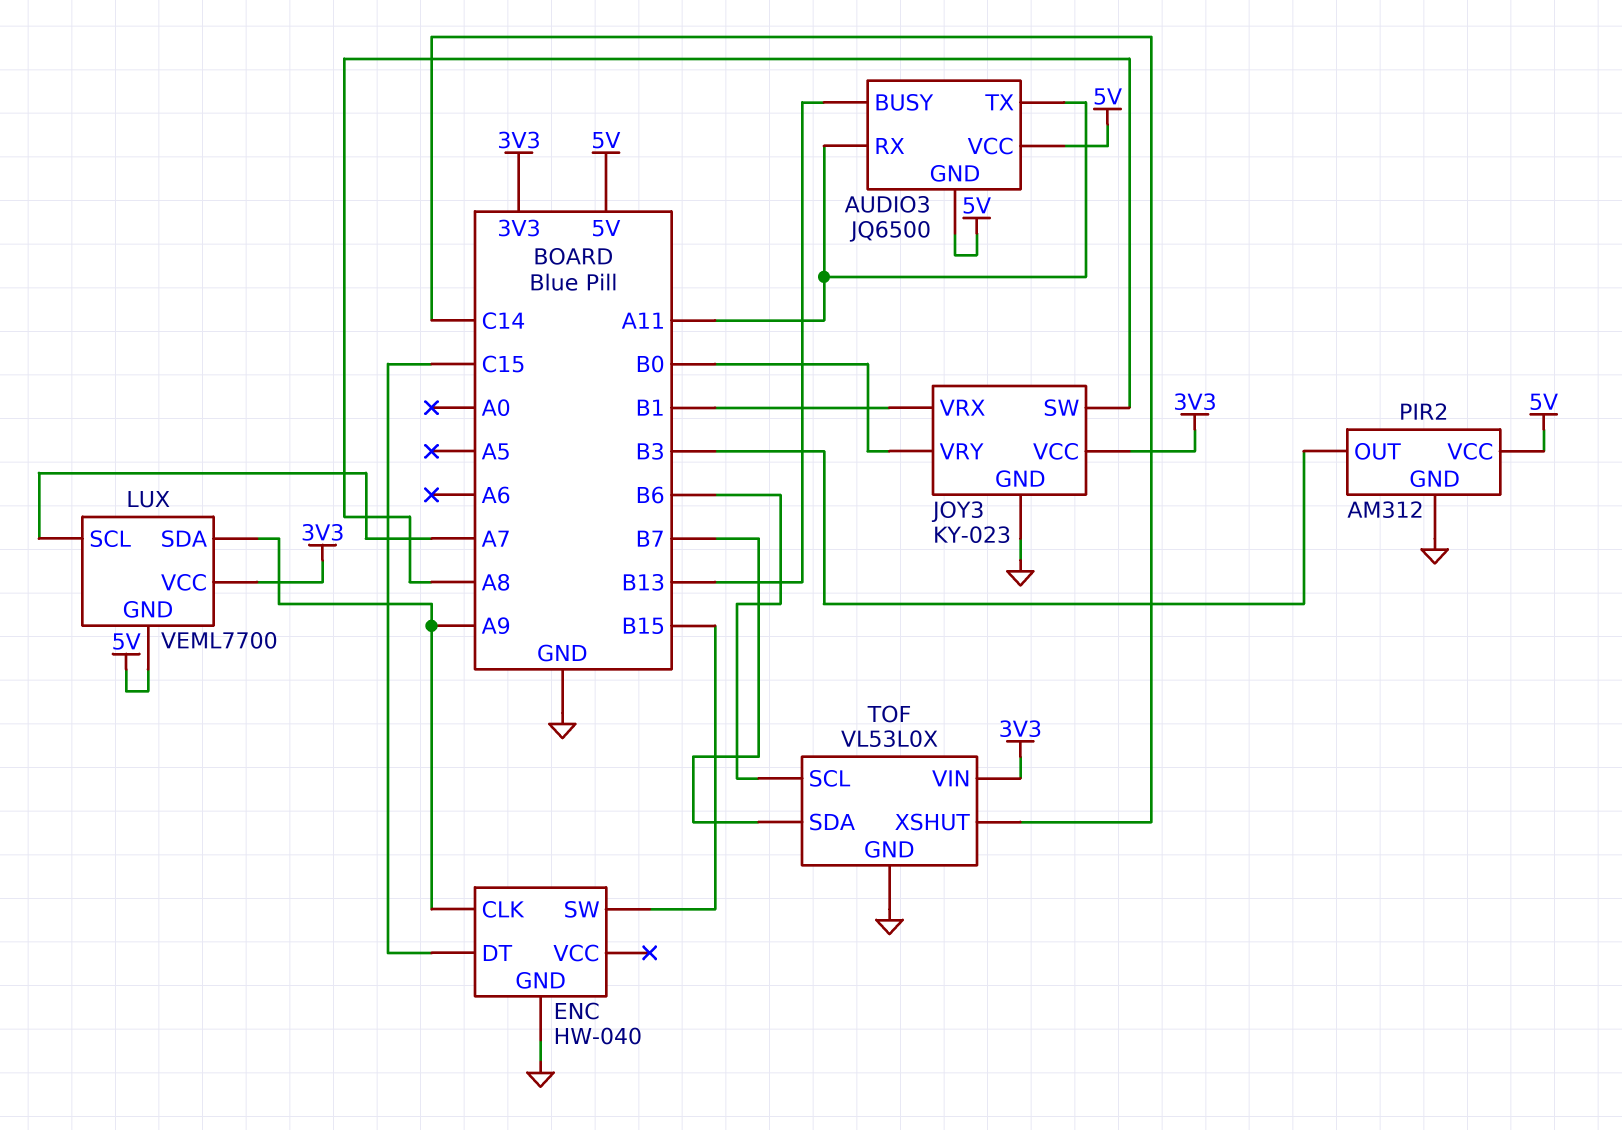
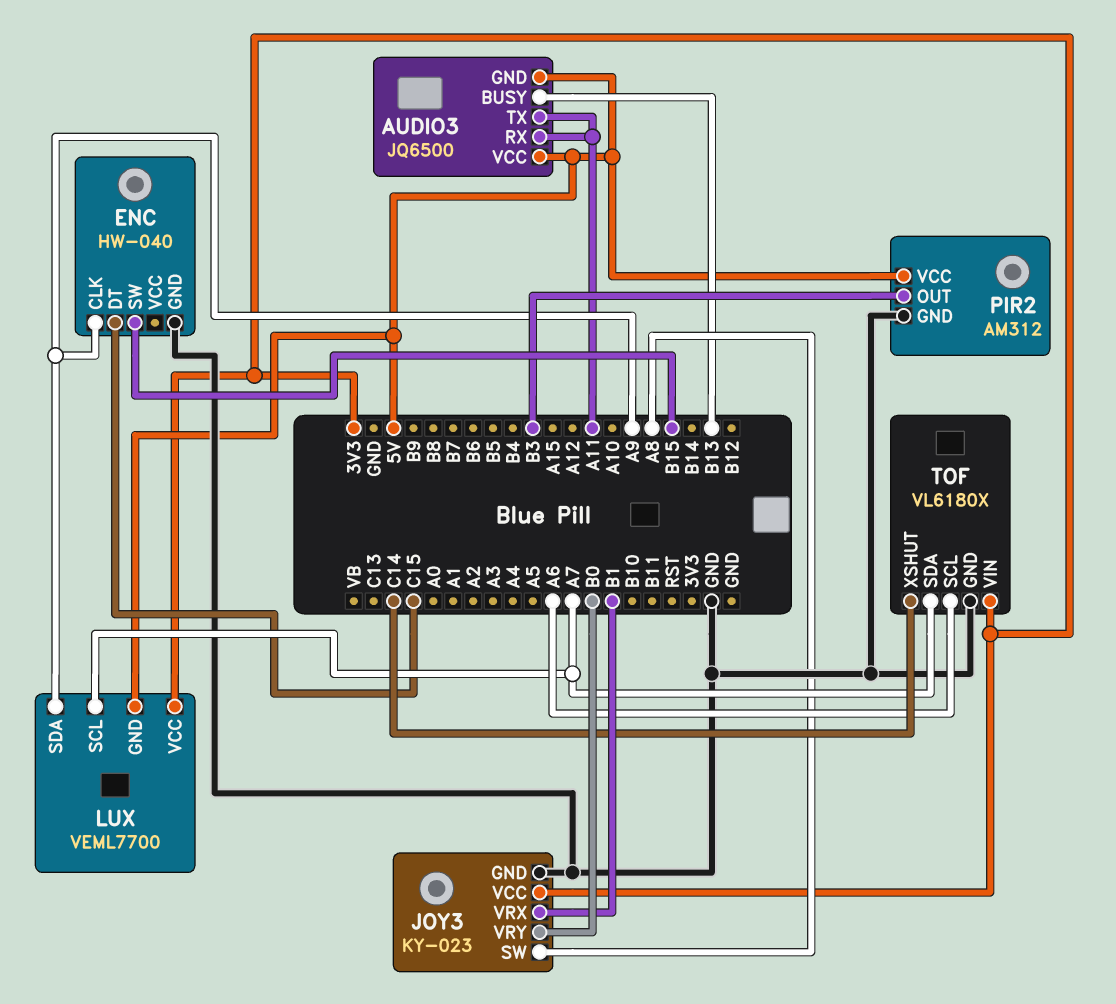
TOF: VL53L0X -> VL6180X
TOF pin SCL: B6 -> A6
TOF pin SDA: B7 -> A7

